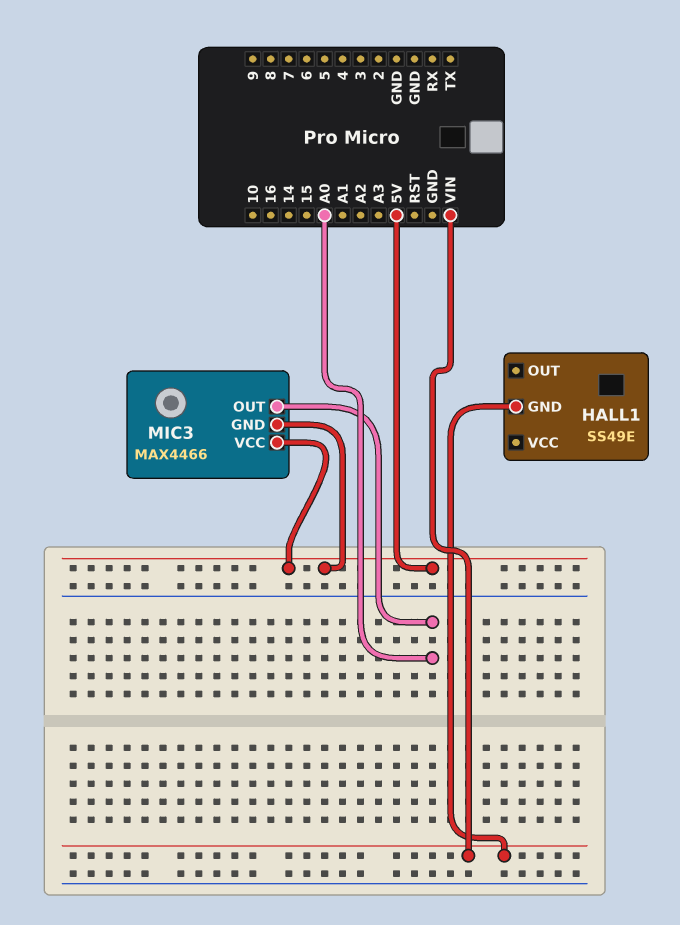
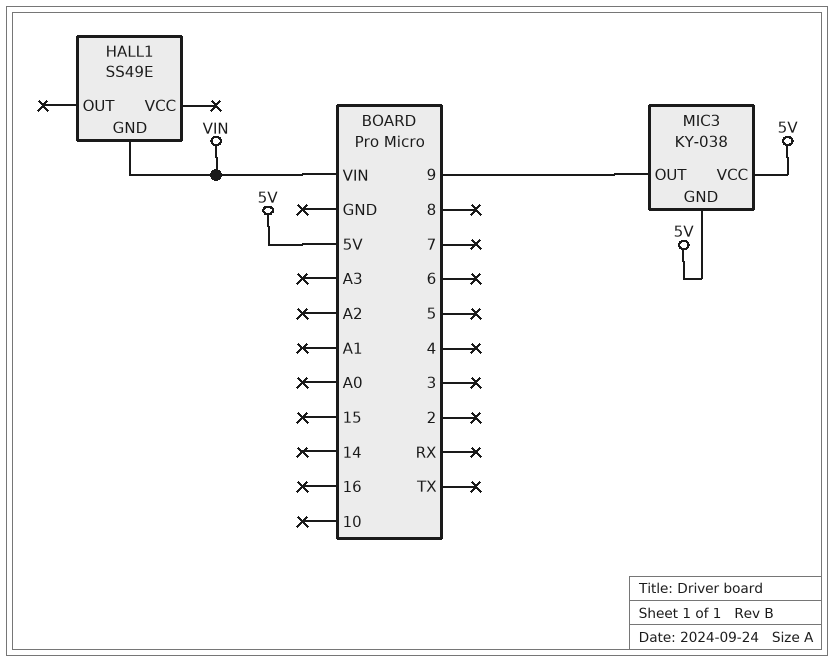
MIC3: MAX4466 -> KY-038
MIC3 pin OUT: A0 -> 9

